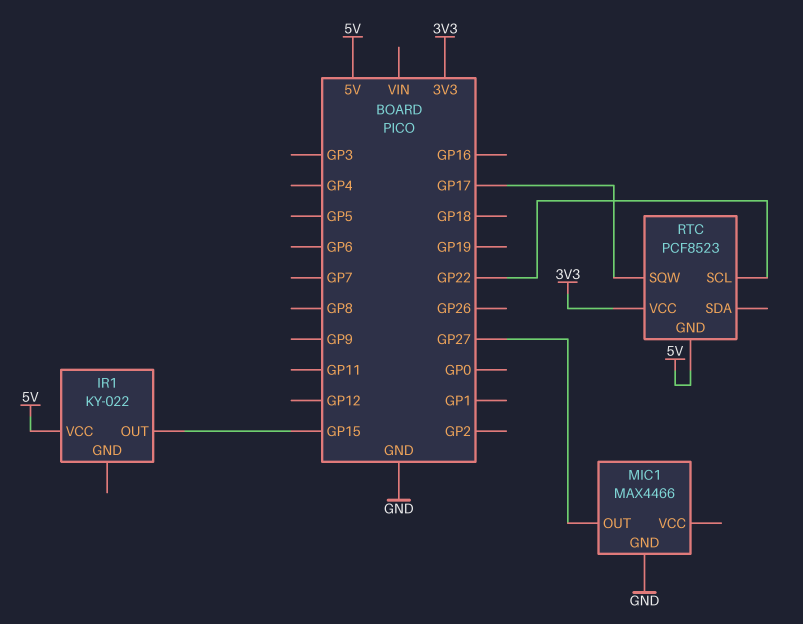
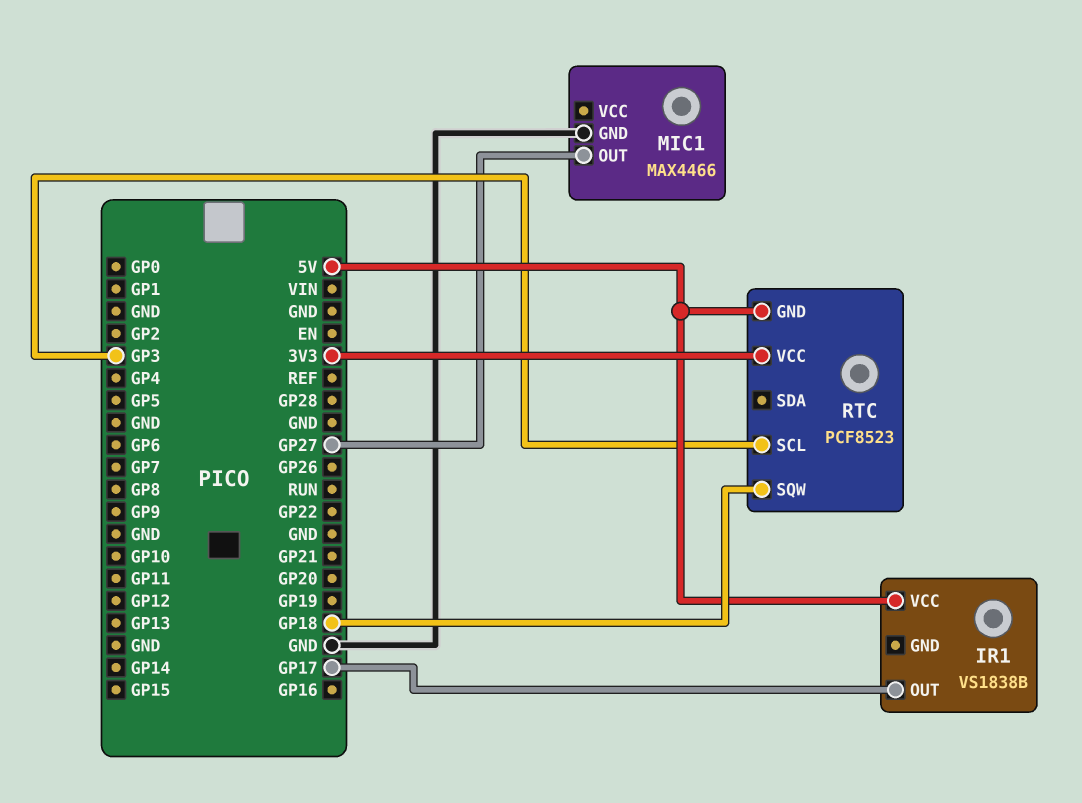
IR1: KY-022 -> VS1838B
IR1 pin OUT: GP15 -> GP17
RTC pin SCL: GP22 -> GP3
RTC pin SQW: GP17 -> GP18

